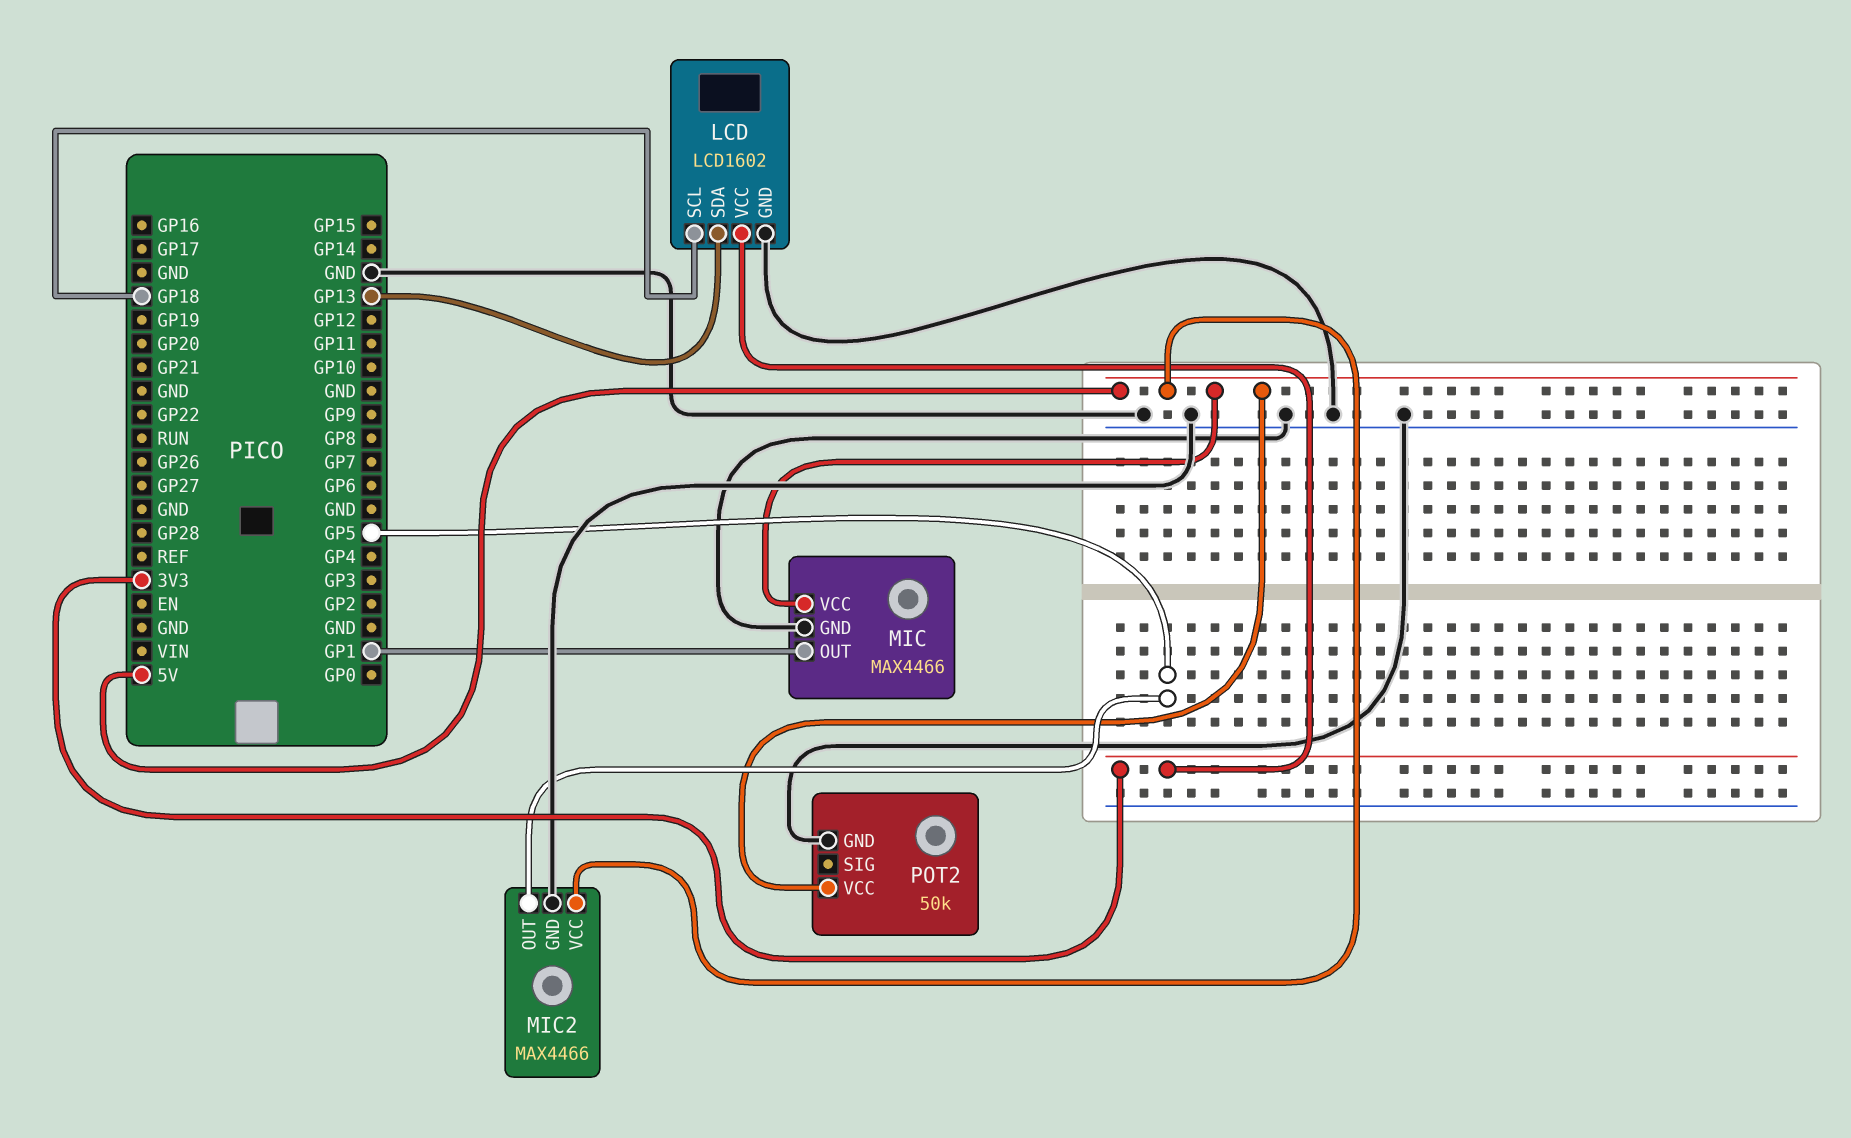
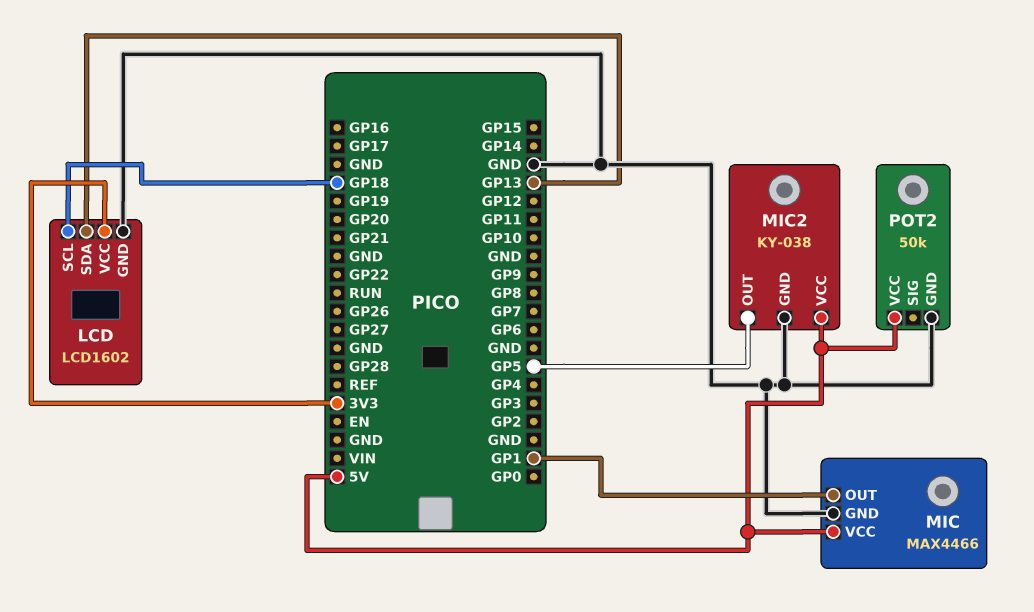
MIC2: MAX4466 -> KY-038

